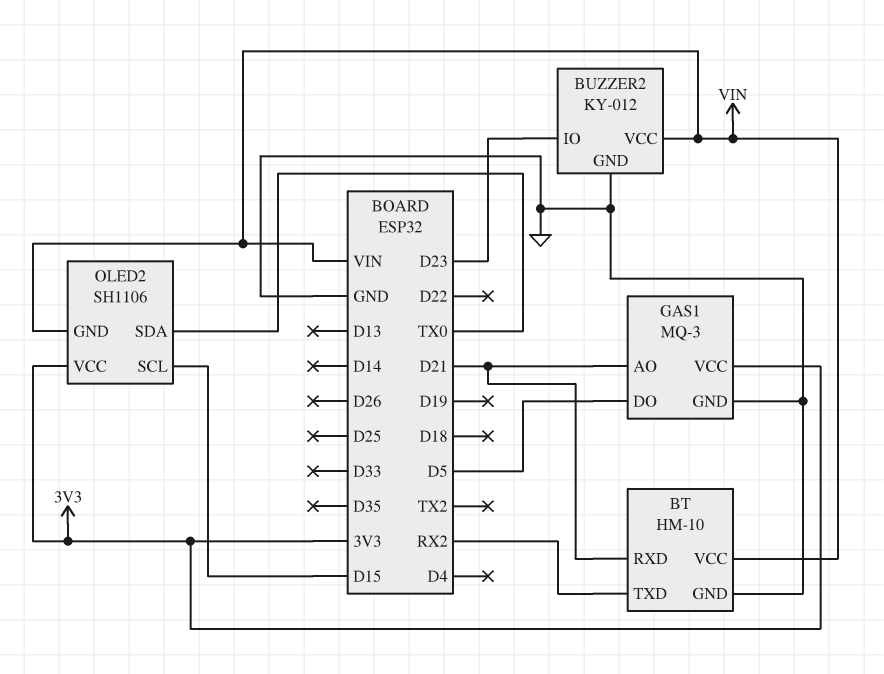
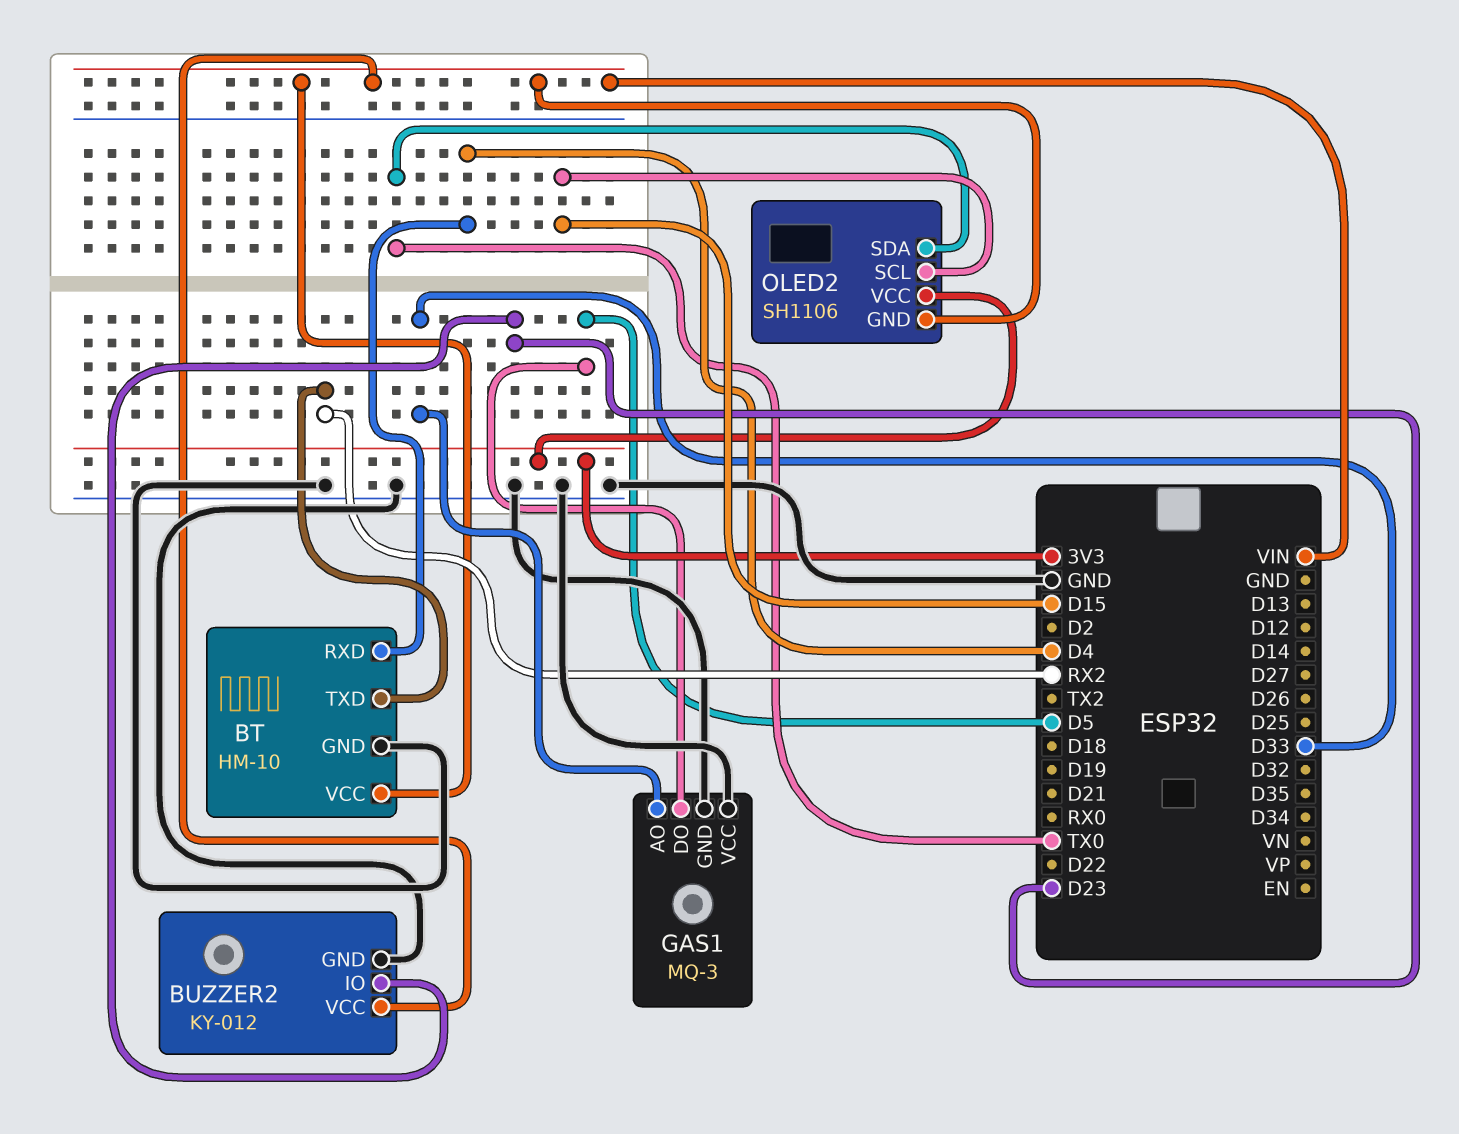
BT pin RXD: D21 -> D4
GAS1 pin AO: D21 -> D33
GAS1 pin VCC: 3V3 -> GND

